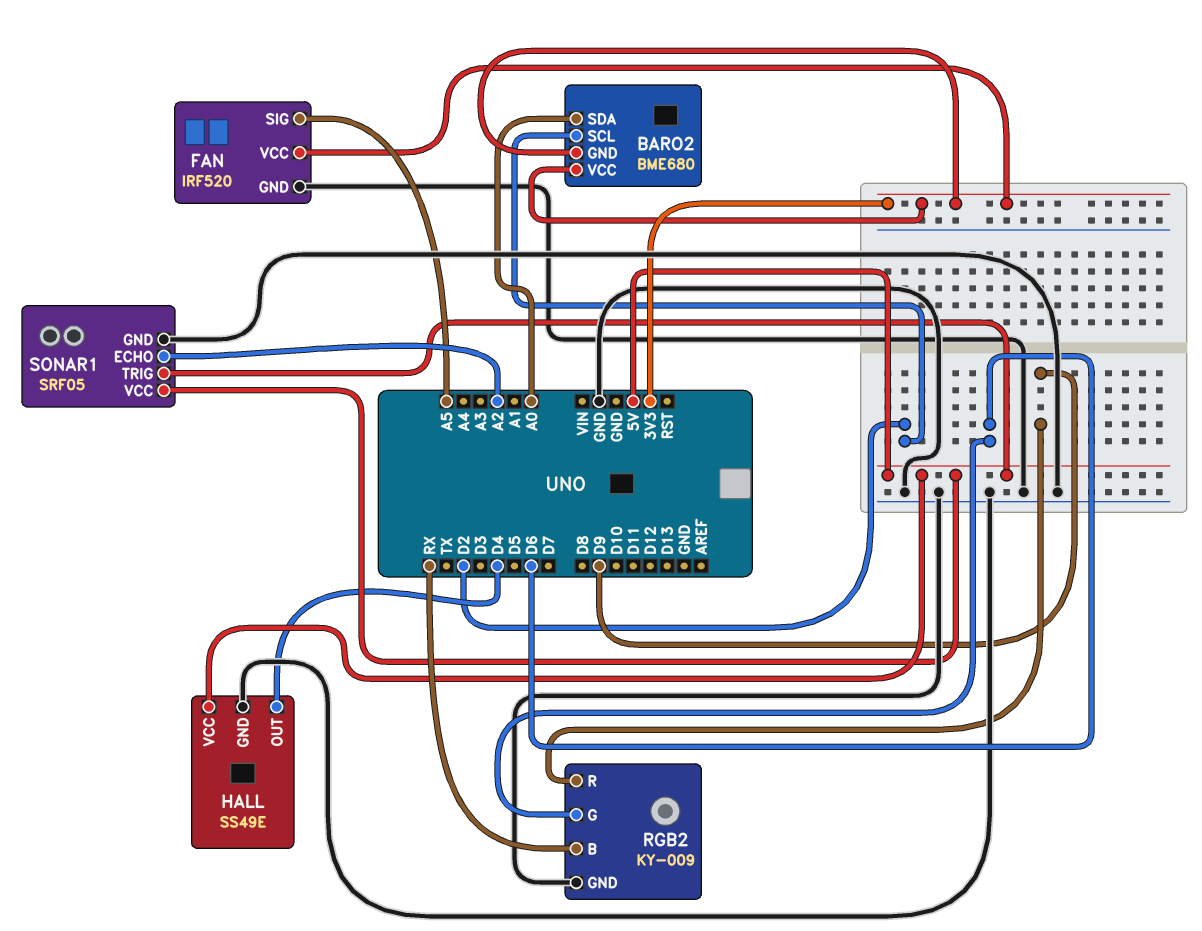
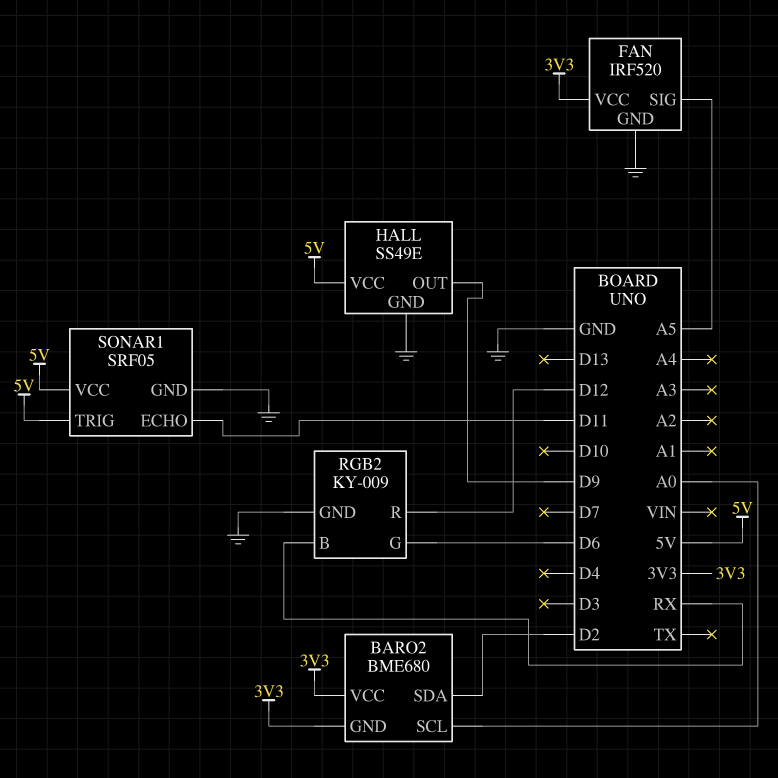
BARO2 pin SCL: D2 -> A0
BARO2 pin SDA: A0 -> D2
HALL pin OUT: D4 -> D9
RGB2 pin R: D9 -> D12
SONAR1 pin ECHO: A2 -> D11

